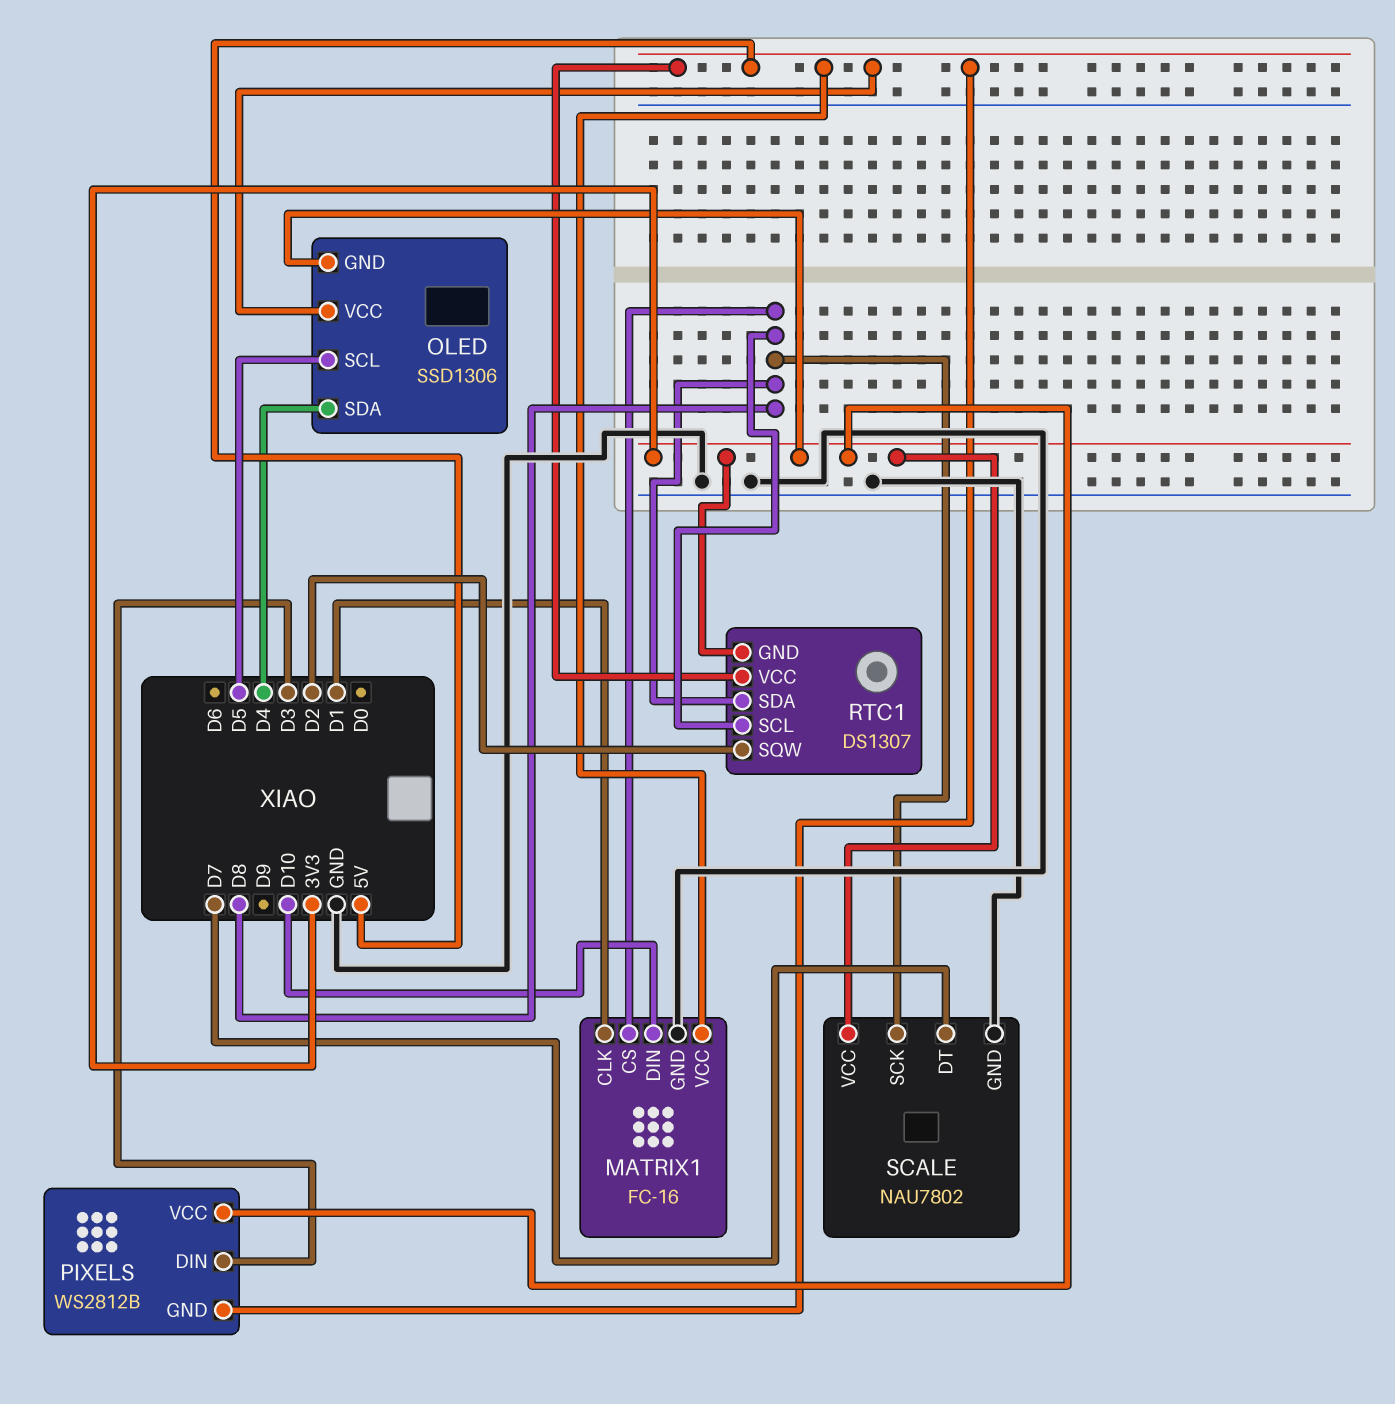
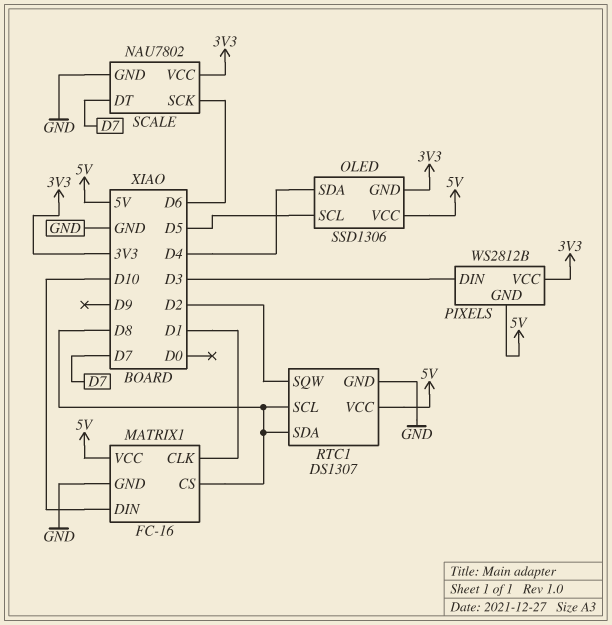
RTC1 pin GND: 3V3 -> GND
SCALE pin SCK: D8 -> D6

